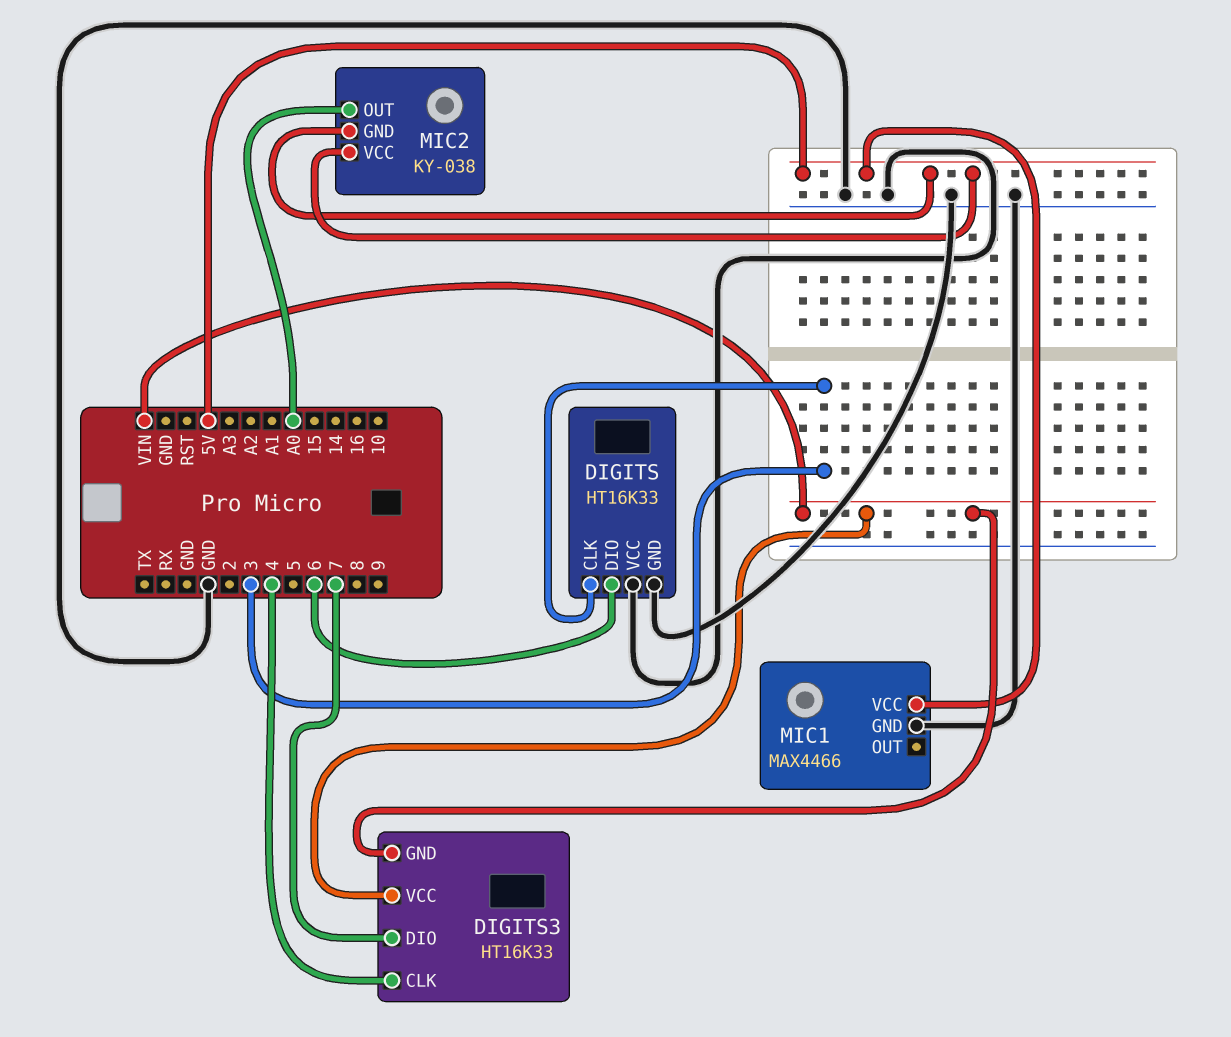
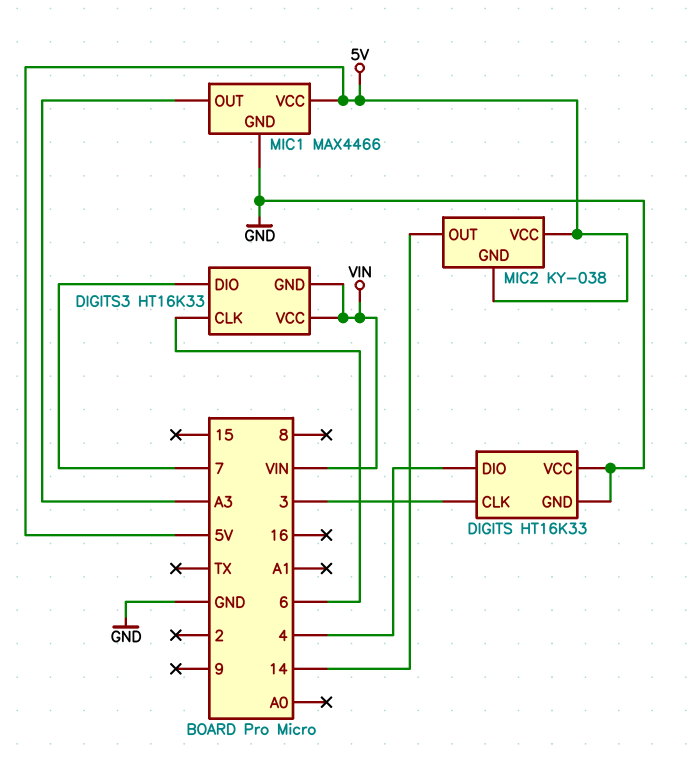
DIGITS pin DIO: 6 -> 4
DIGITS3 pin CLK: 4 -> 6
MIC1 pin OUT: none -> A3
MIC2 pin OUT: A0 -> 14

